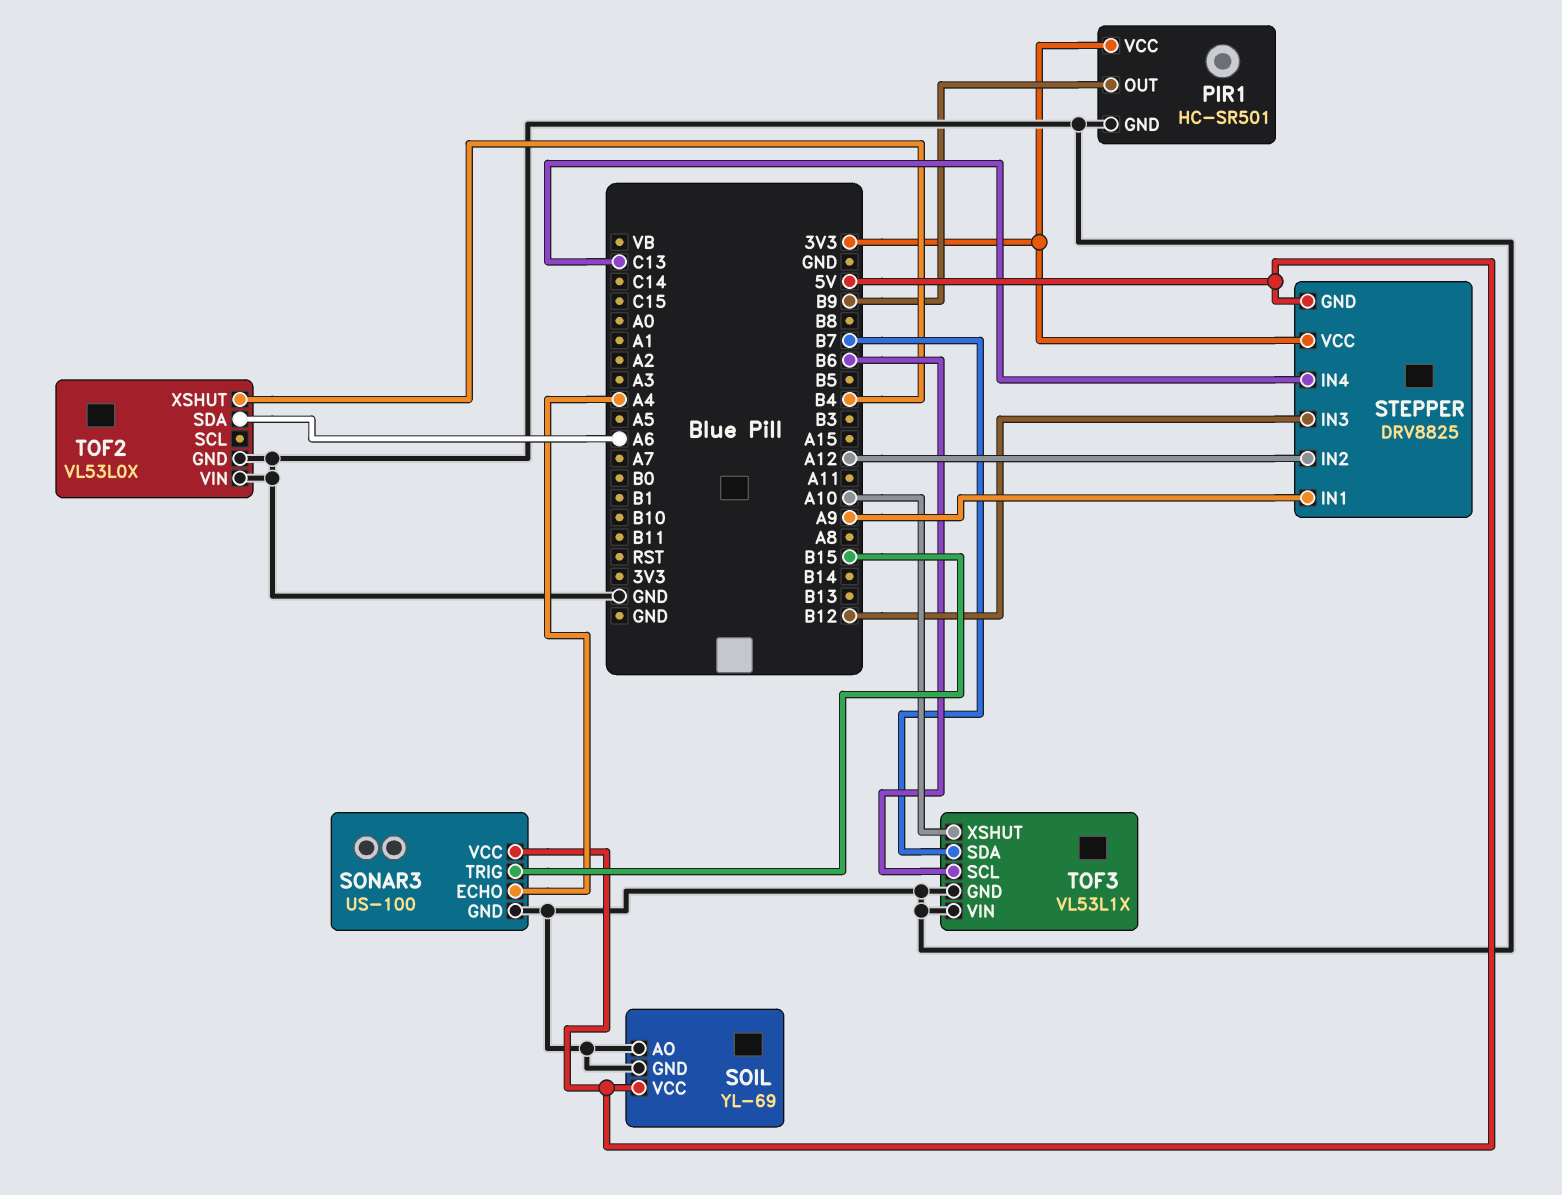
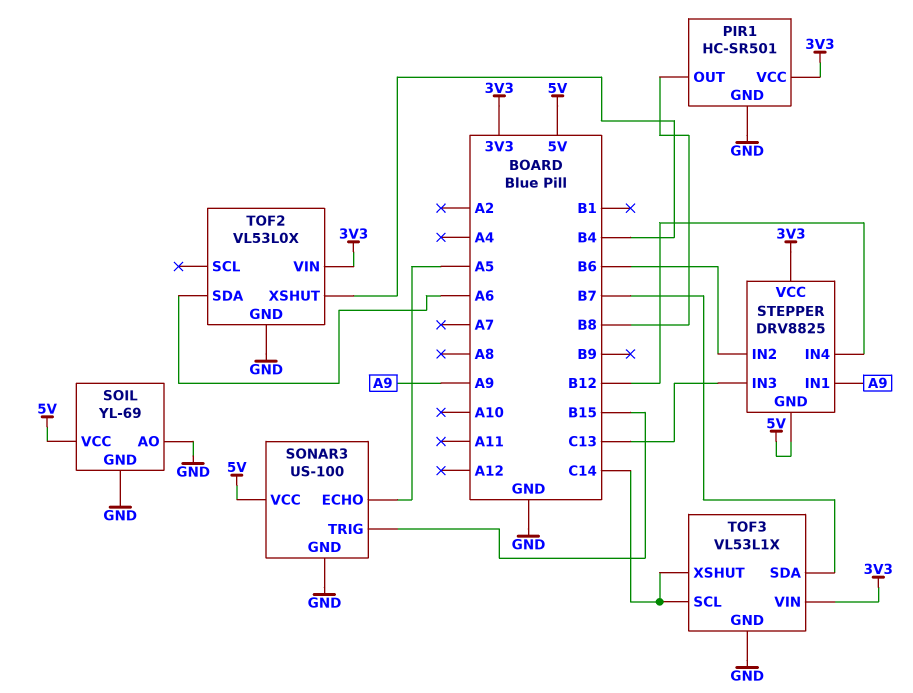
PIR1 pin OUT: B9 -> B8
SONAR3 pin ECHO: A4 -> A5
STEPPER pin IN2: A12 -> B6
STEPPER pin IN3: B12 -> C13
STEPPER pin IN4: C13 -> B12
TOF2 pin VIN: GND -> 3V3
TOF3 pin SCL: B6 -> C14
TOF3 pin VIN: GND -> 3V3
TOF3 pin XSHUT: A10 -> C14

